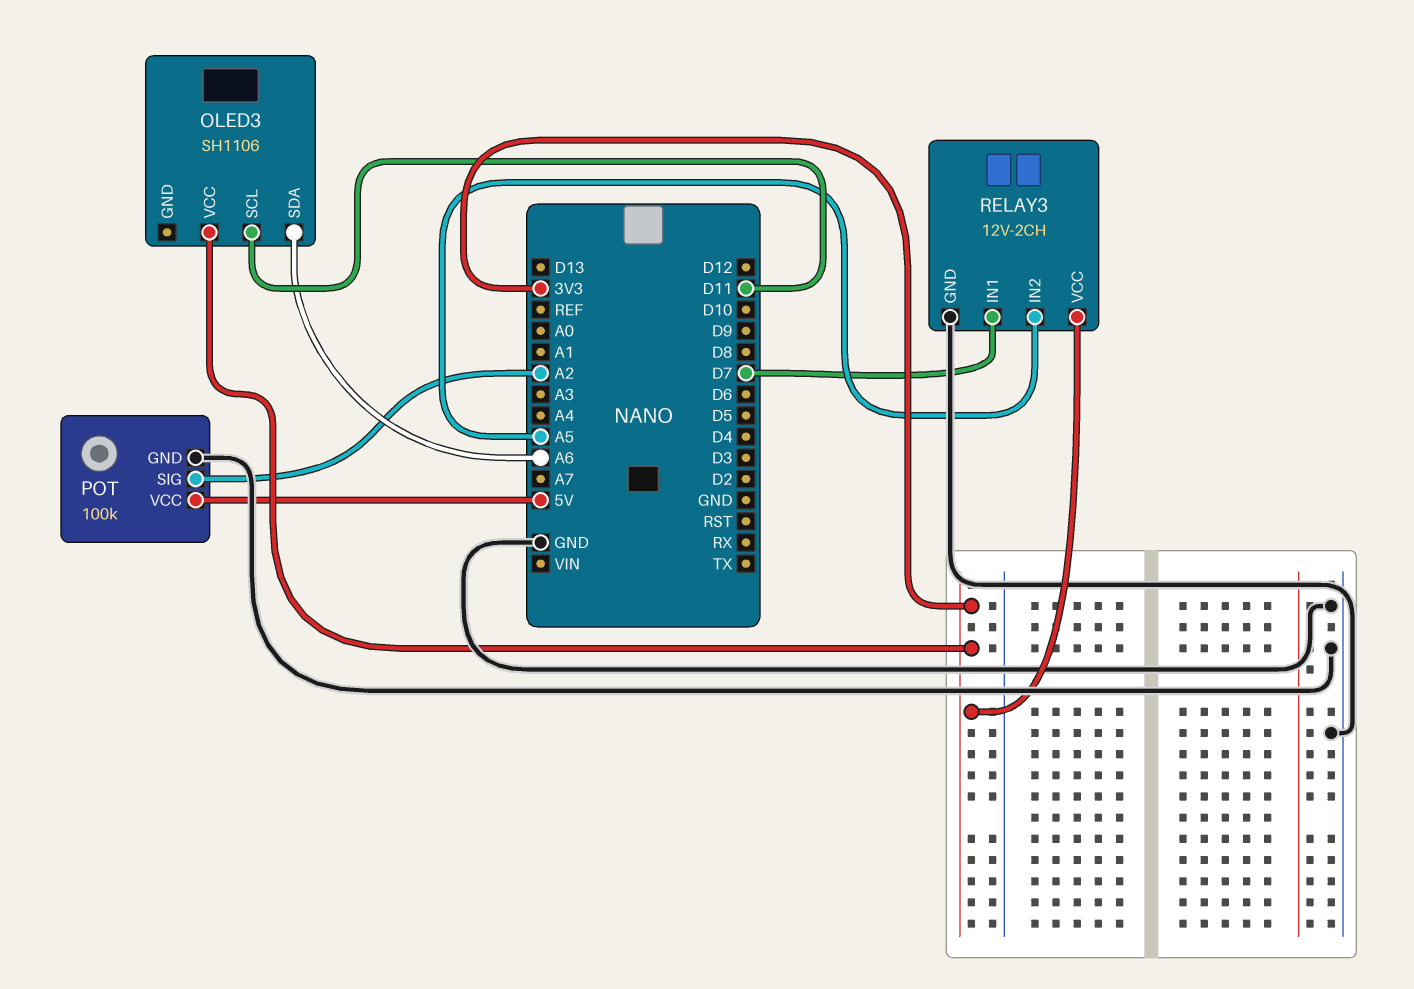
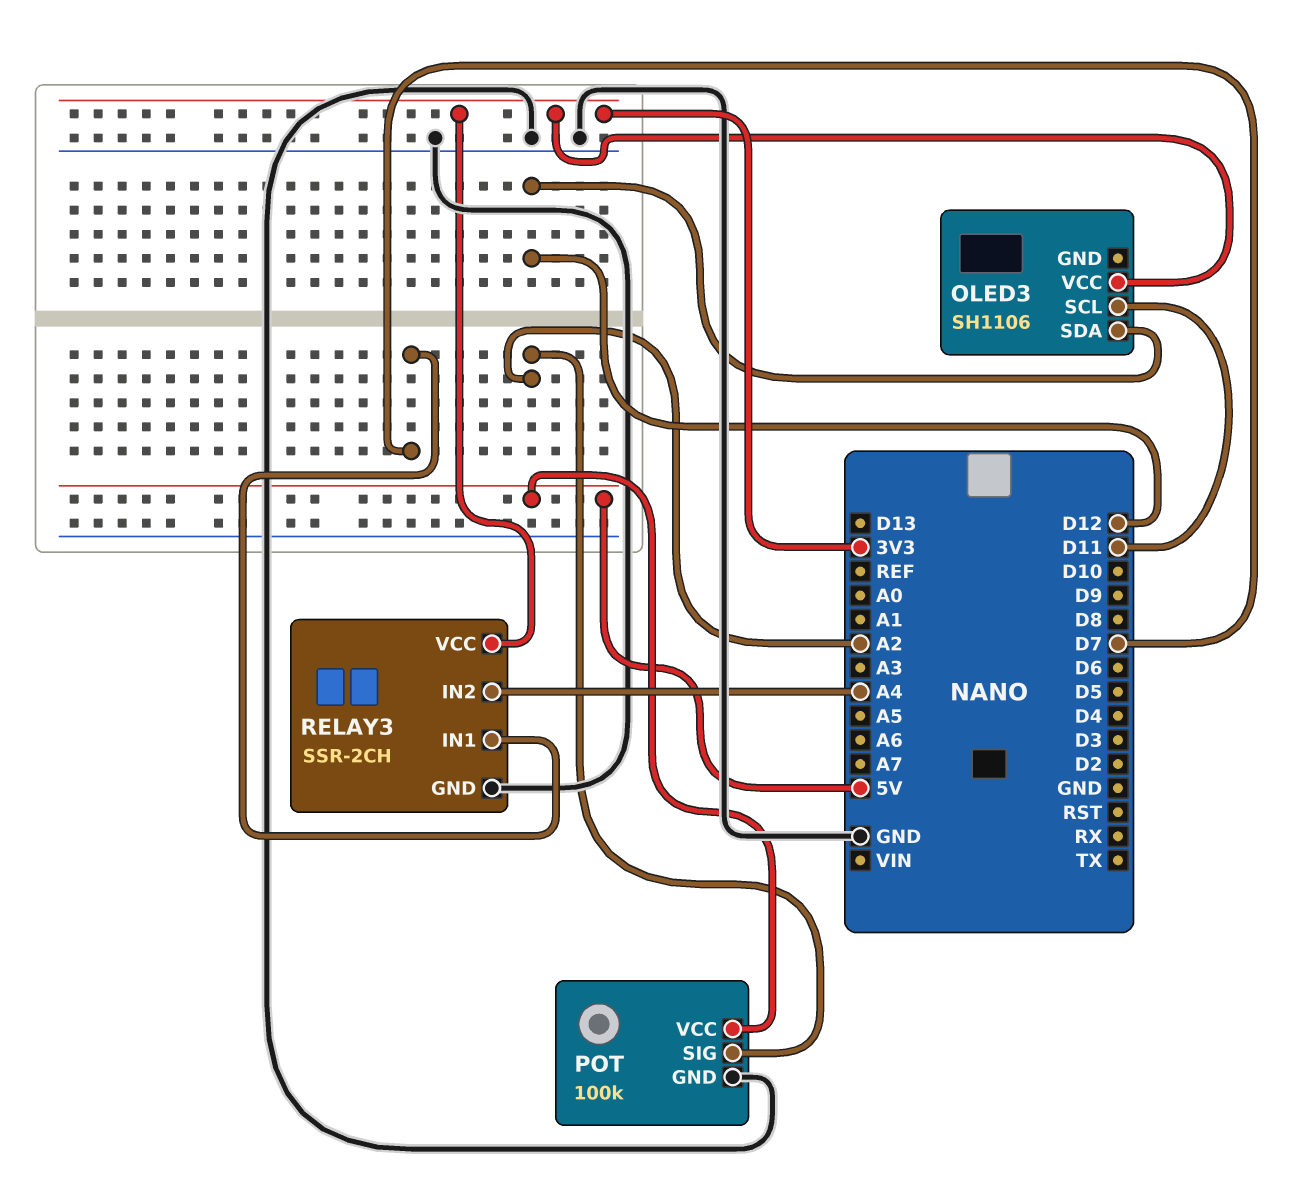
OLED3 pin SDA: A6 -> D12
RELAY3: 12V-2CH -> SSR-2CH
RELAY3 pin IN2: A5 -> A4

